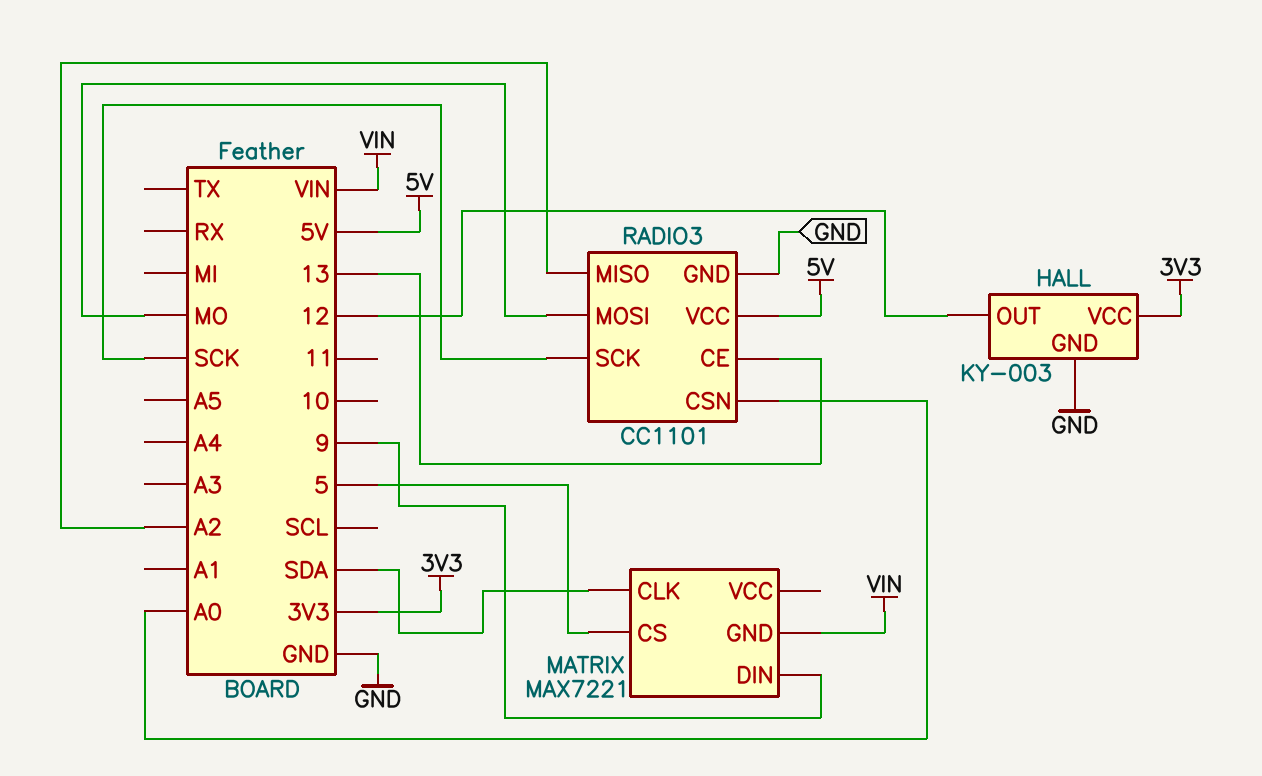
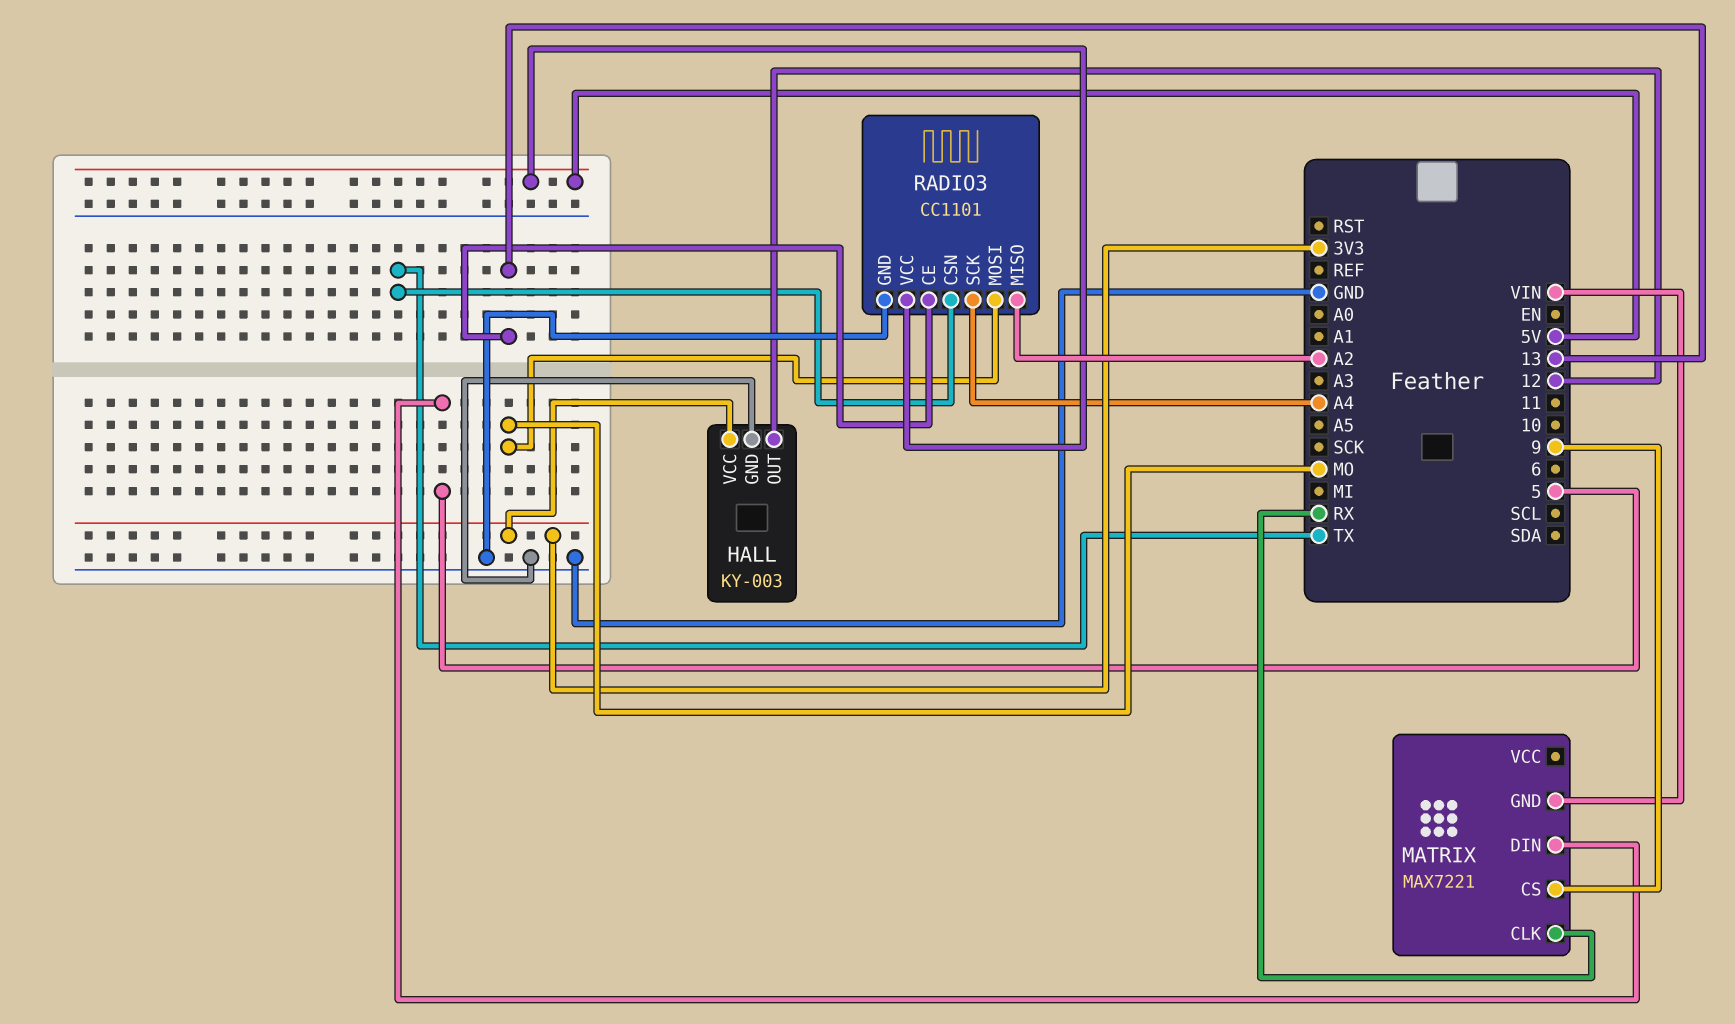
MATRIX pin CLK: SDA -> RX
MATRIX pin CS: 5 -> 9
MATRIX pin DIN: 9 -> 5
RADIO3 pin CSN: A0 -> TX
RADIO3 pin SCK: SCK -> A4

